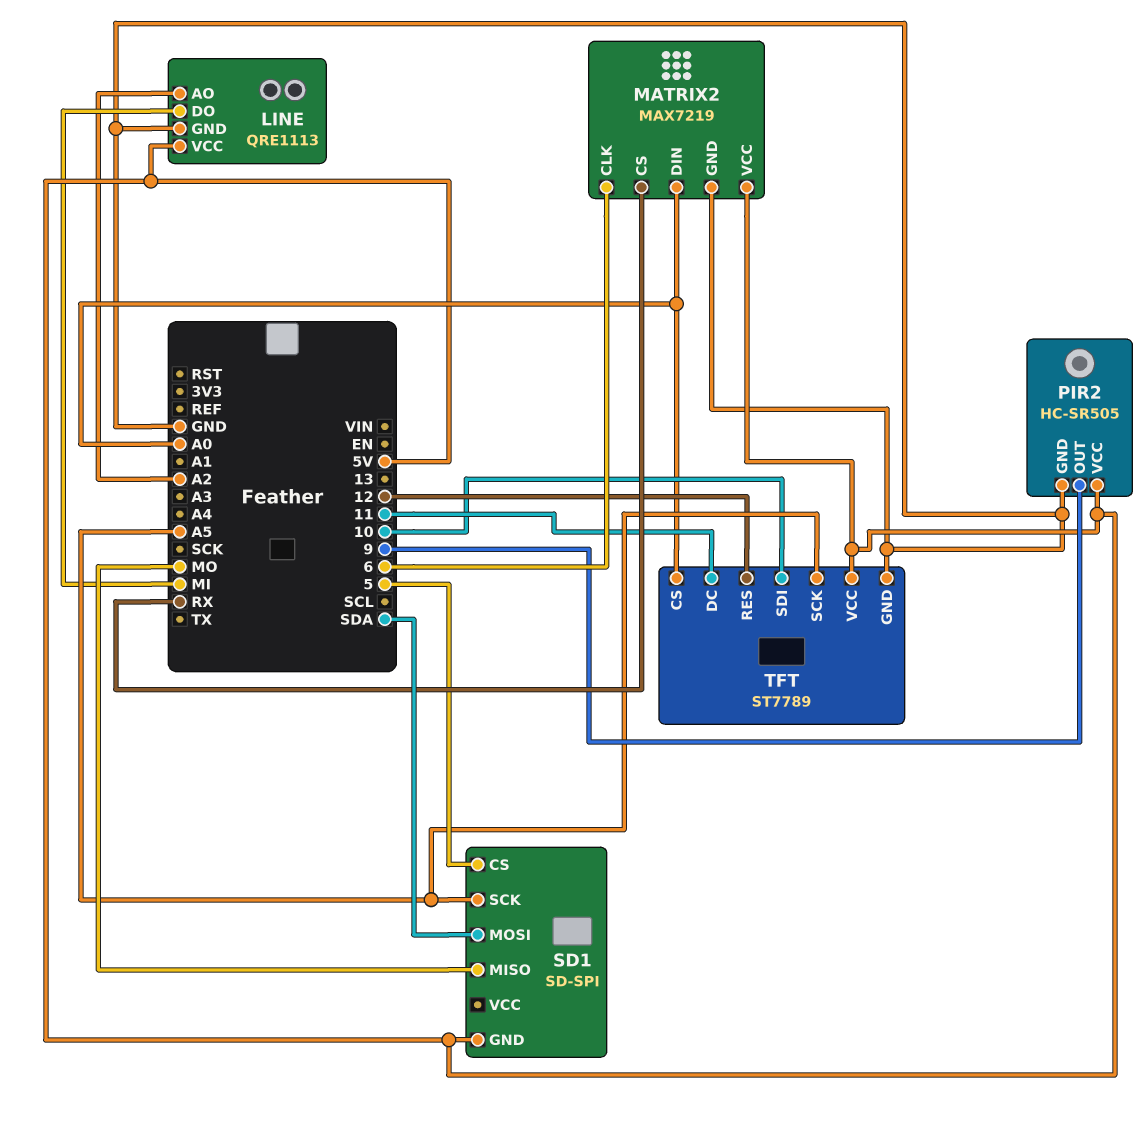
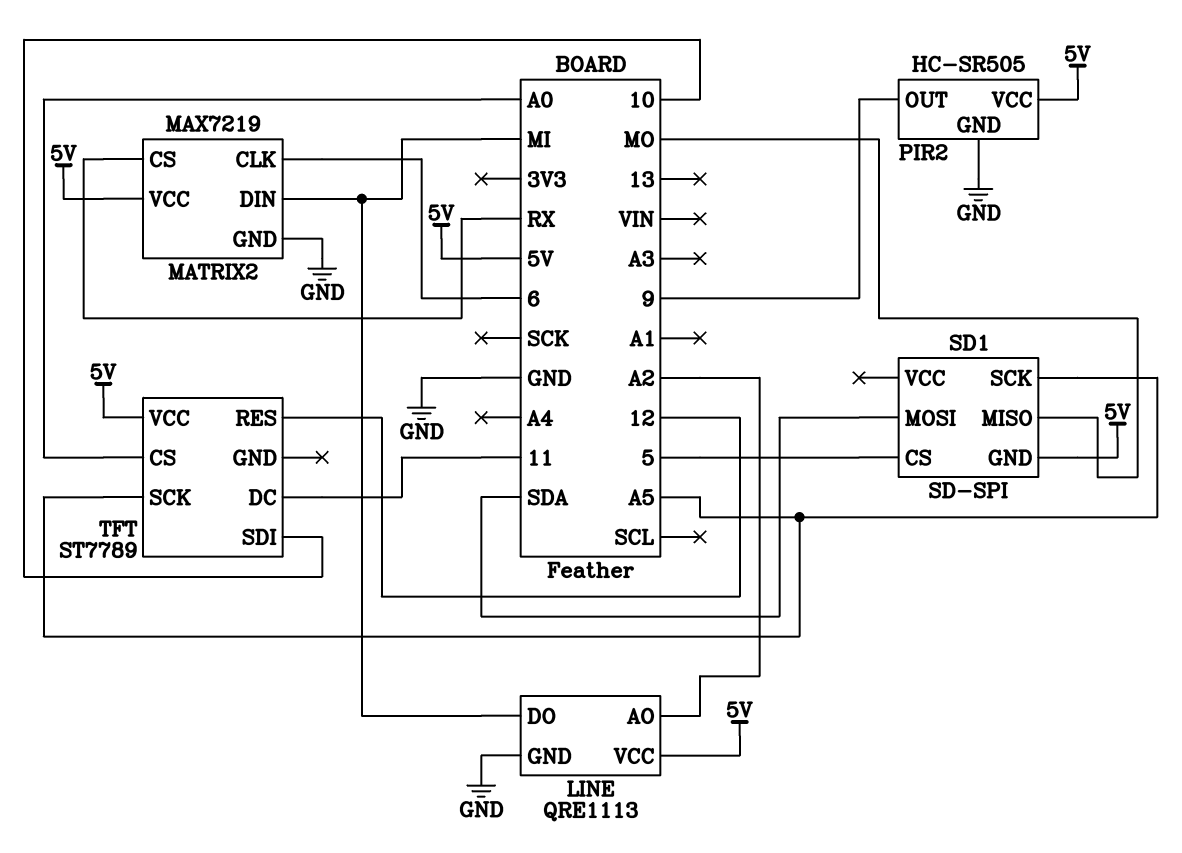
MATRIX2 pin DIN: A0 -> MI
TFT pin GND: GND -> none

